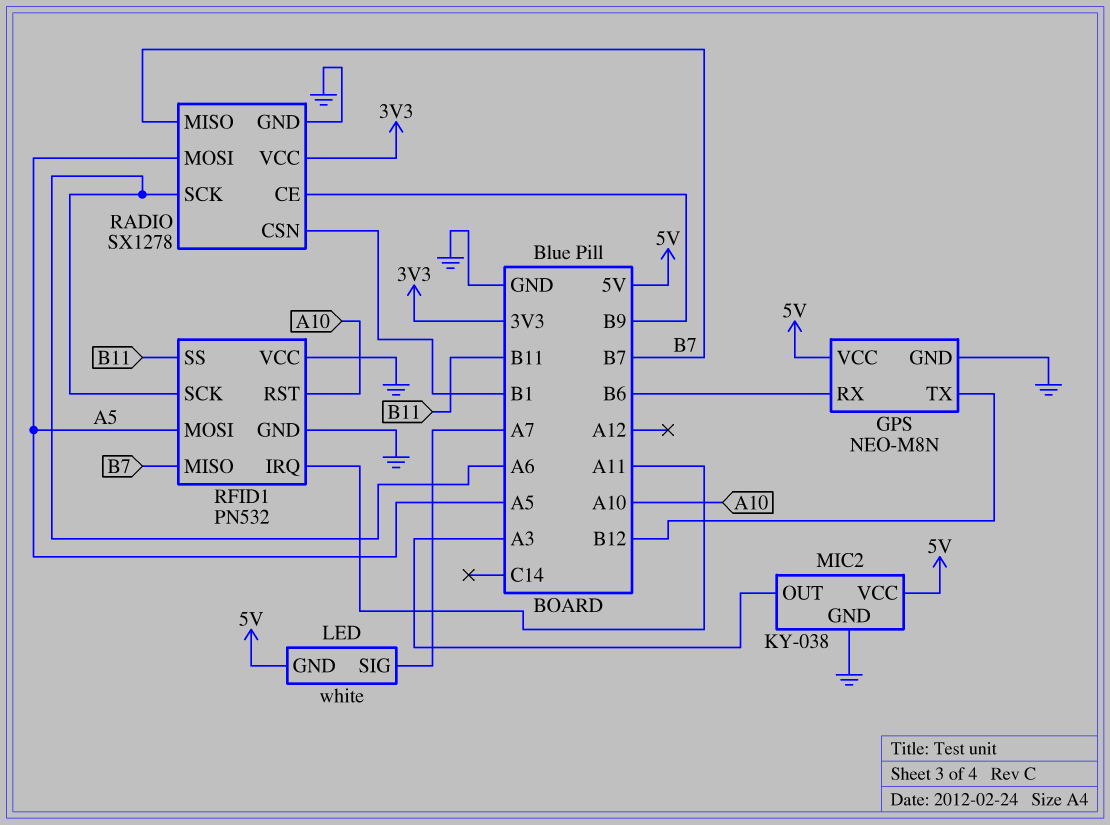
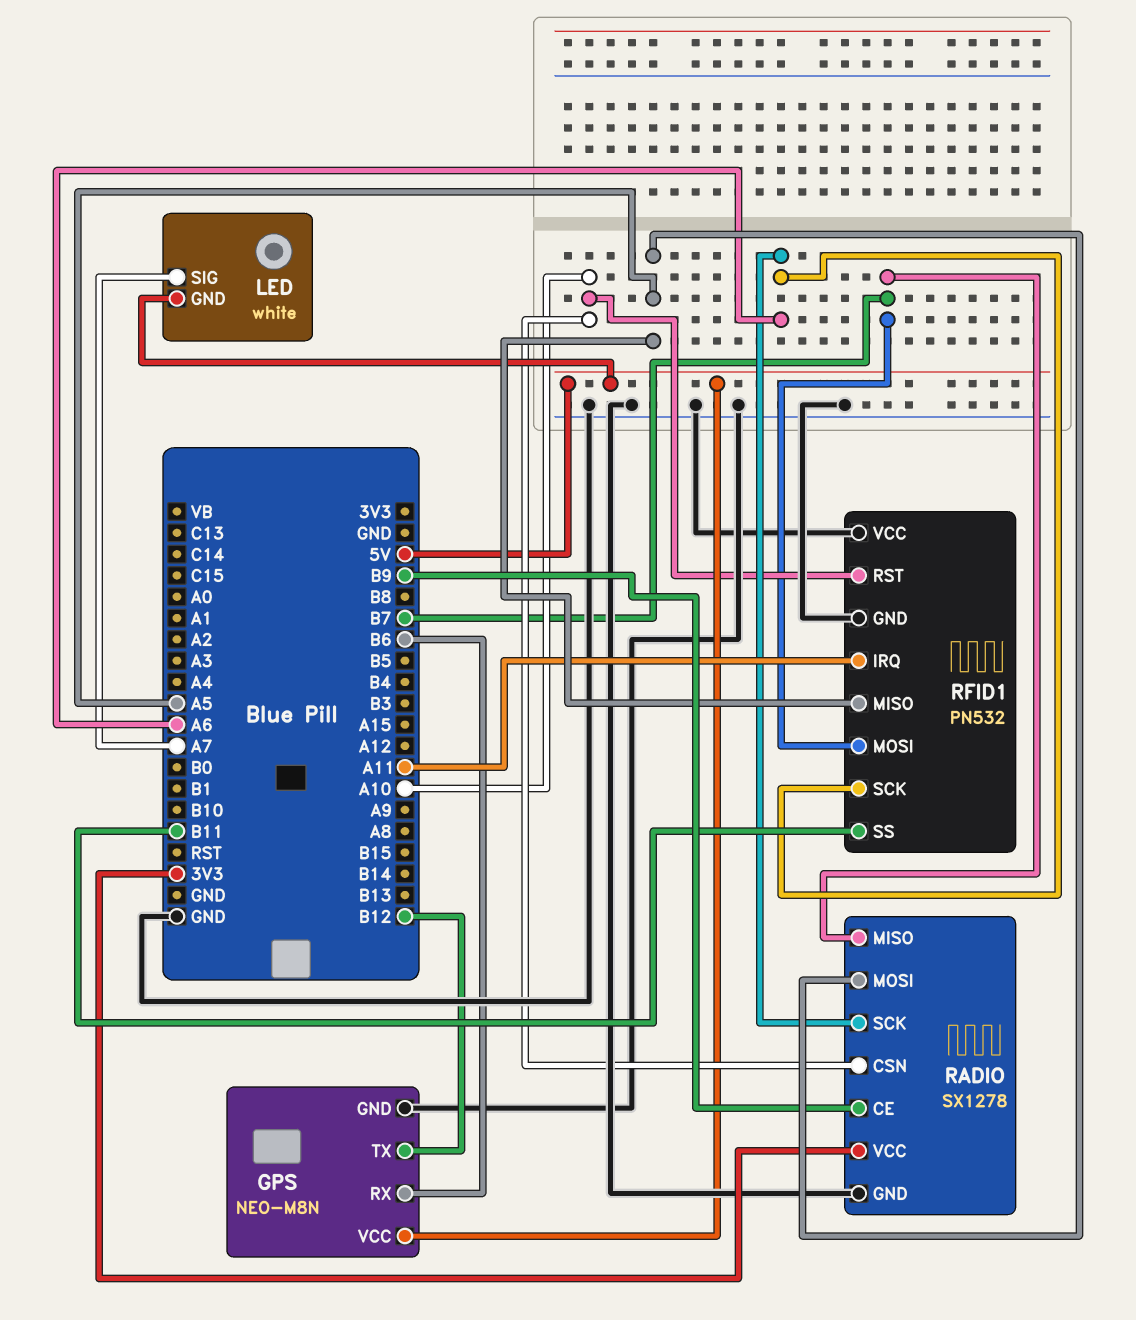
MIC2: KY-038 -> none
MIC2 pin GND: GND -> none
MIC2 pin OUT: A3 -> none
MIC2 pin VCC: 5V -> none
RADIO pin CSN: B1 -> A10
RFID1 pin MISO: B7 -> A5
RFID1 pin MOSI: A5 -> B7

